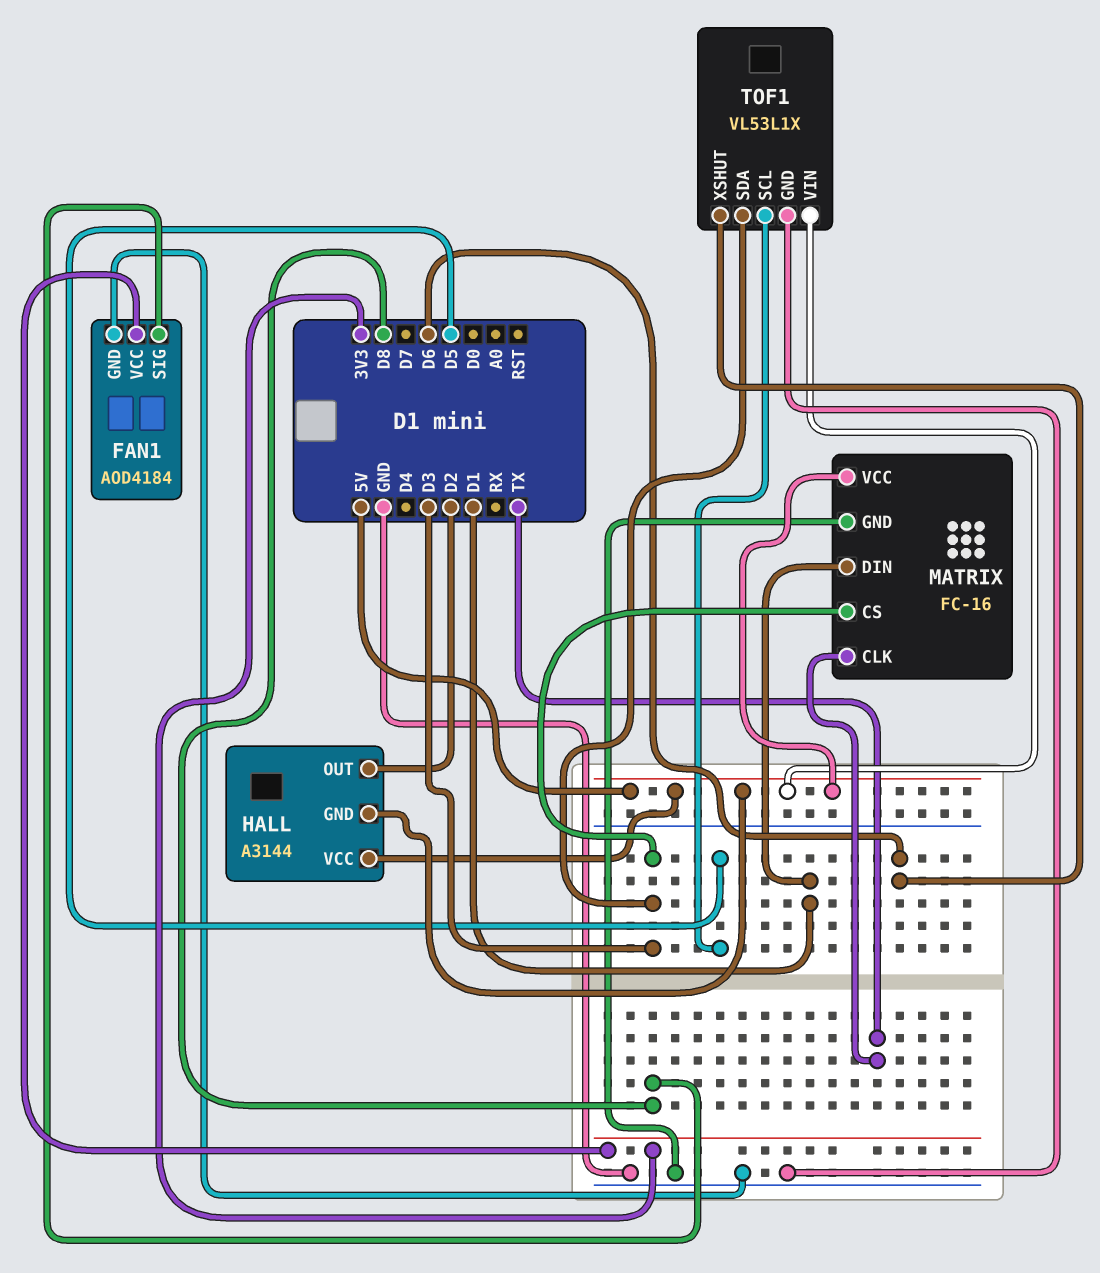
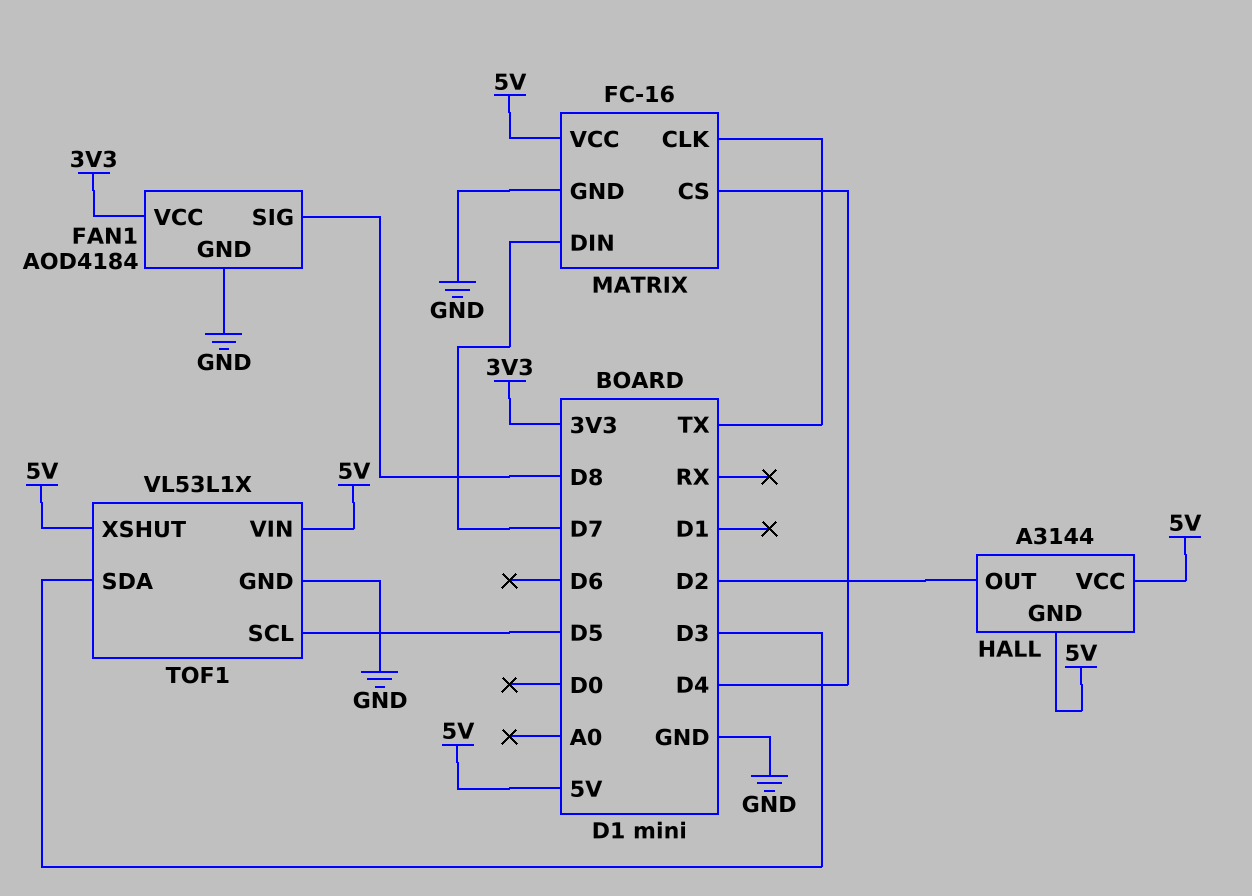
MATRIX pin CS: D3 -> D4
MATRIX pin DIN: D1 -> D7
TOF1 pin XSHUT: D6 -> 5V

